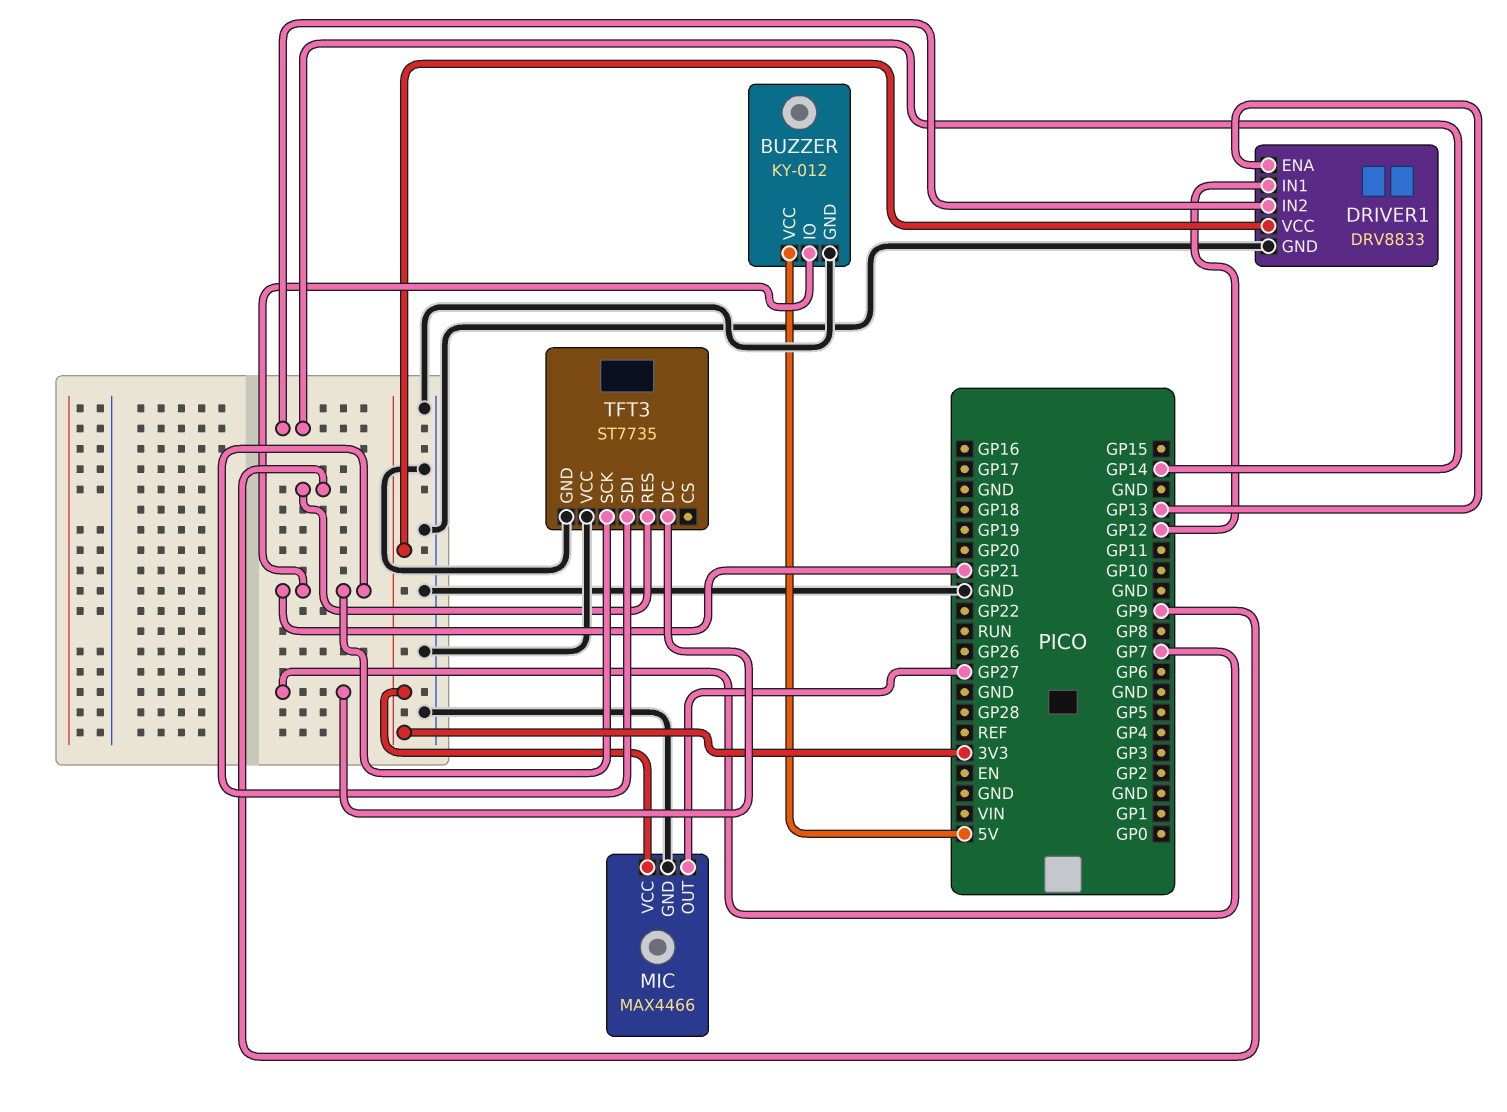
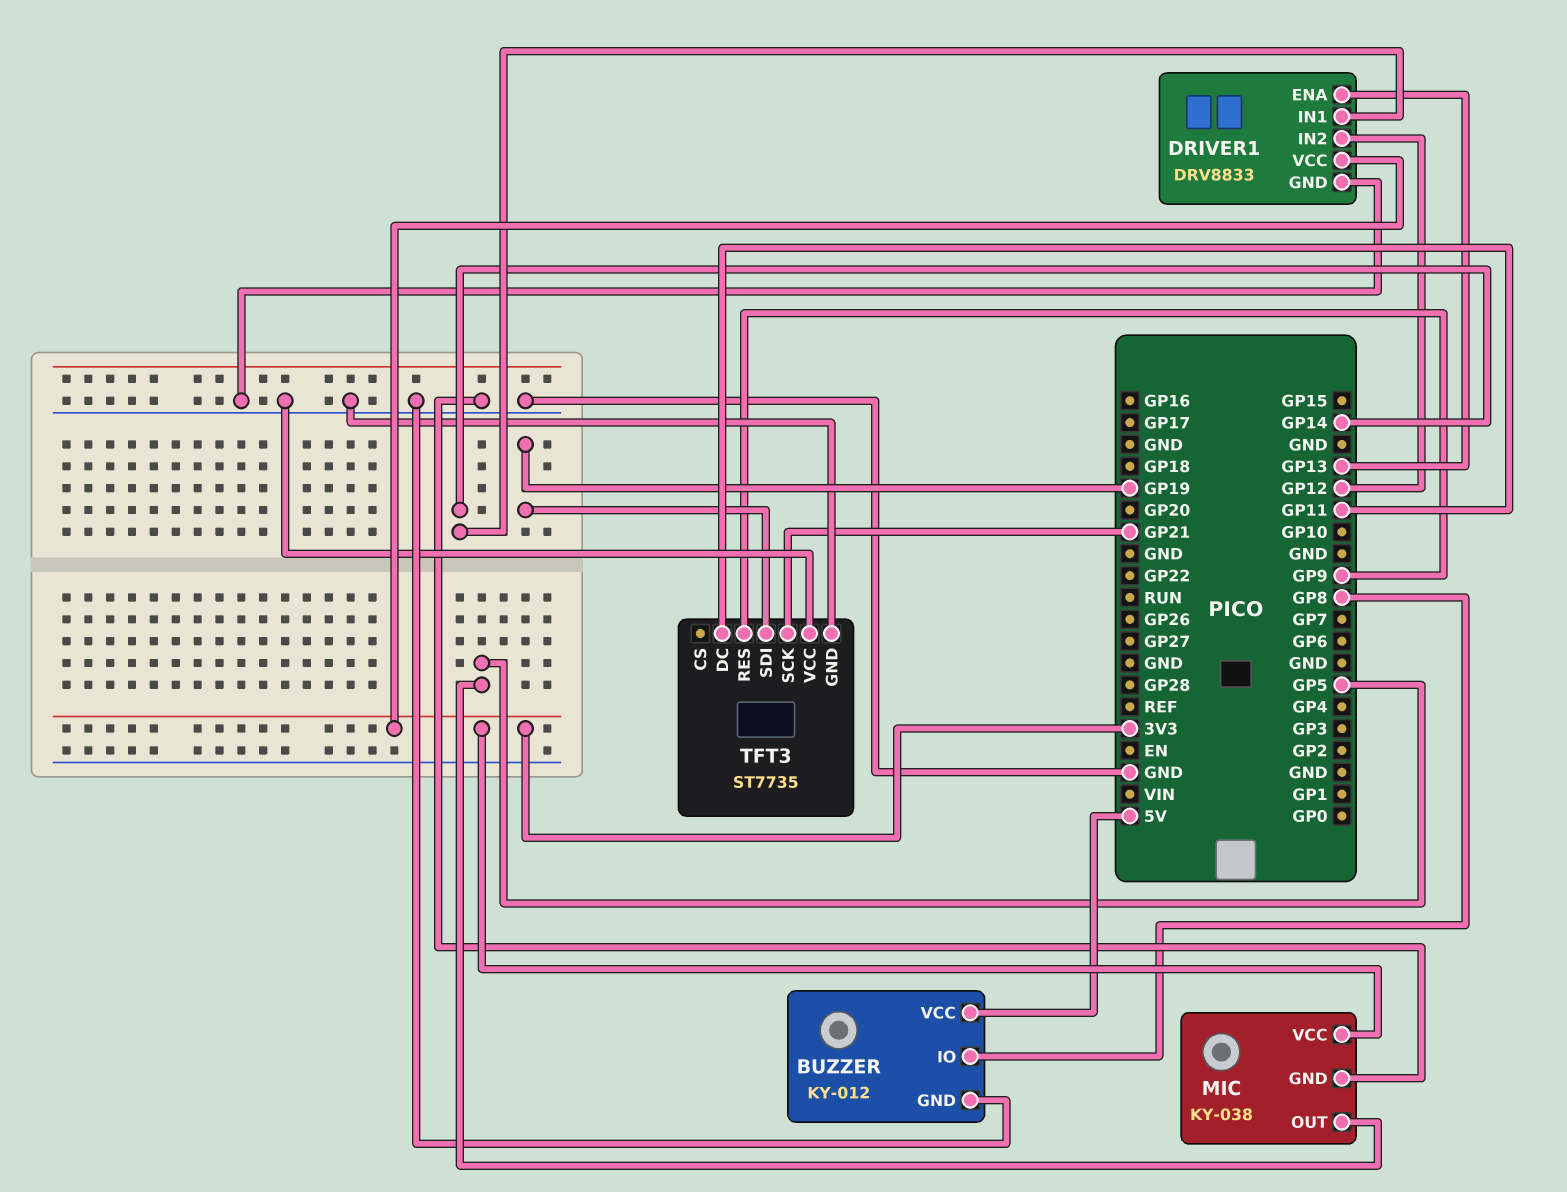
BUZZER pin IO: GP21 -> GP8
DRIVER1 pin IN1: GP12 -> GP14
DRIVER1 pin IN2: GP14 -> GP12
MIC: MAX4466 -> KY-038
MIC pin OUT: GP27 -> GP5
TFT3 pin DC: GP7 -> GP11
TFT3 pin SDI: GP21 -> GP19

